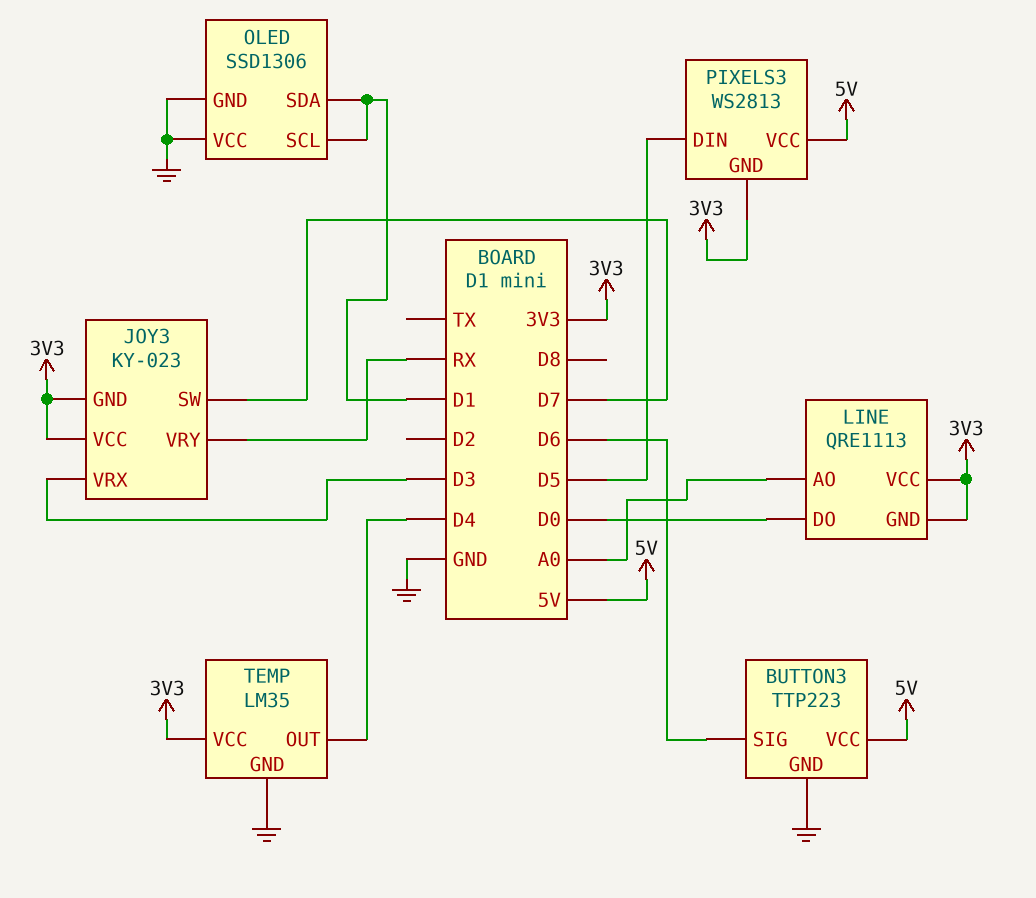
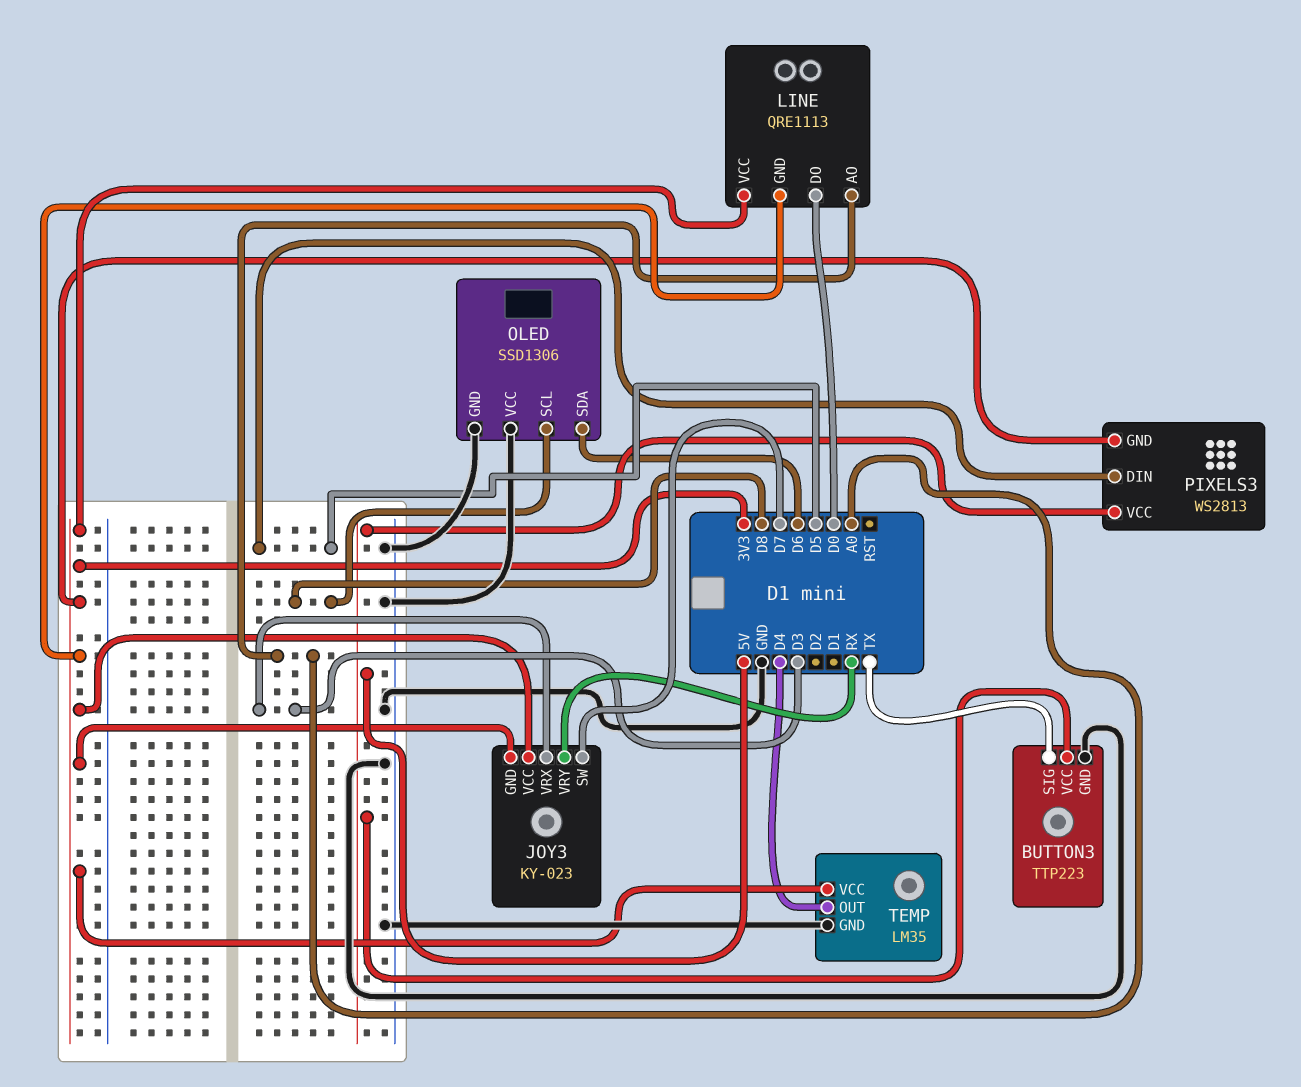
BUTTON3 pin SIG: D6 -> TX
OLED pin SCL: D1 -> D8
OLED pin SDA: D1 -> D6

